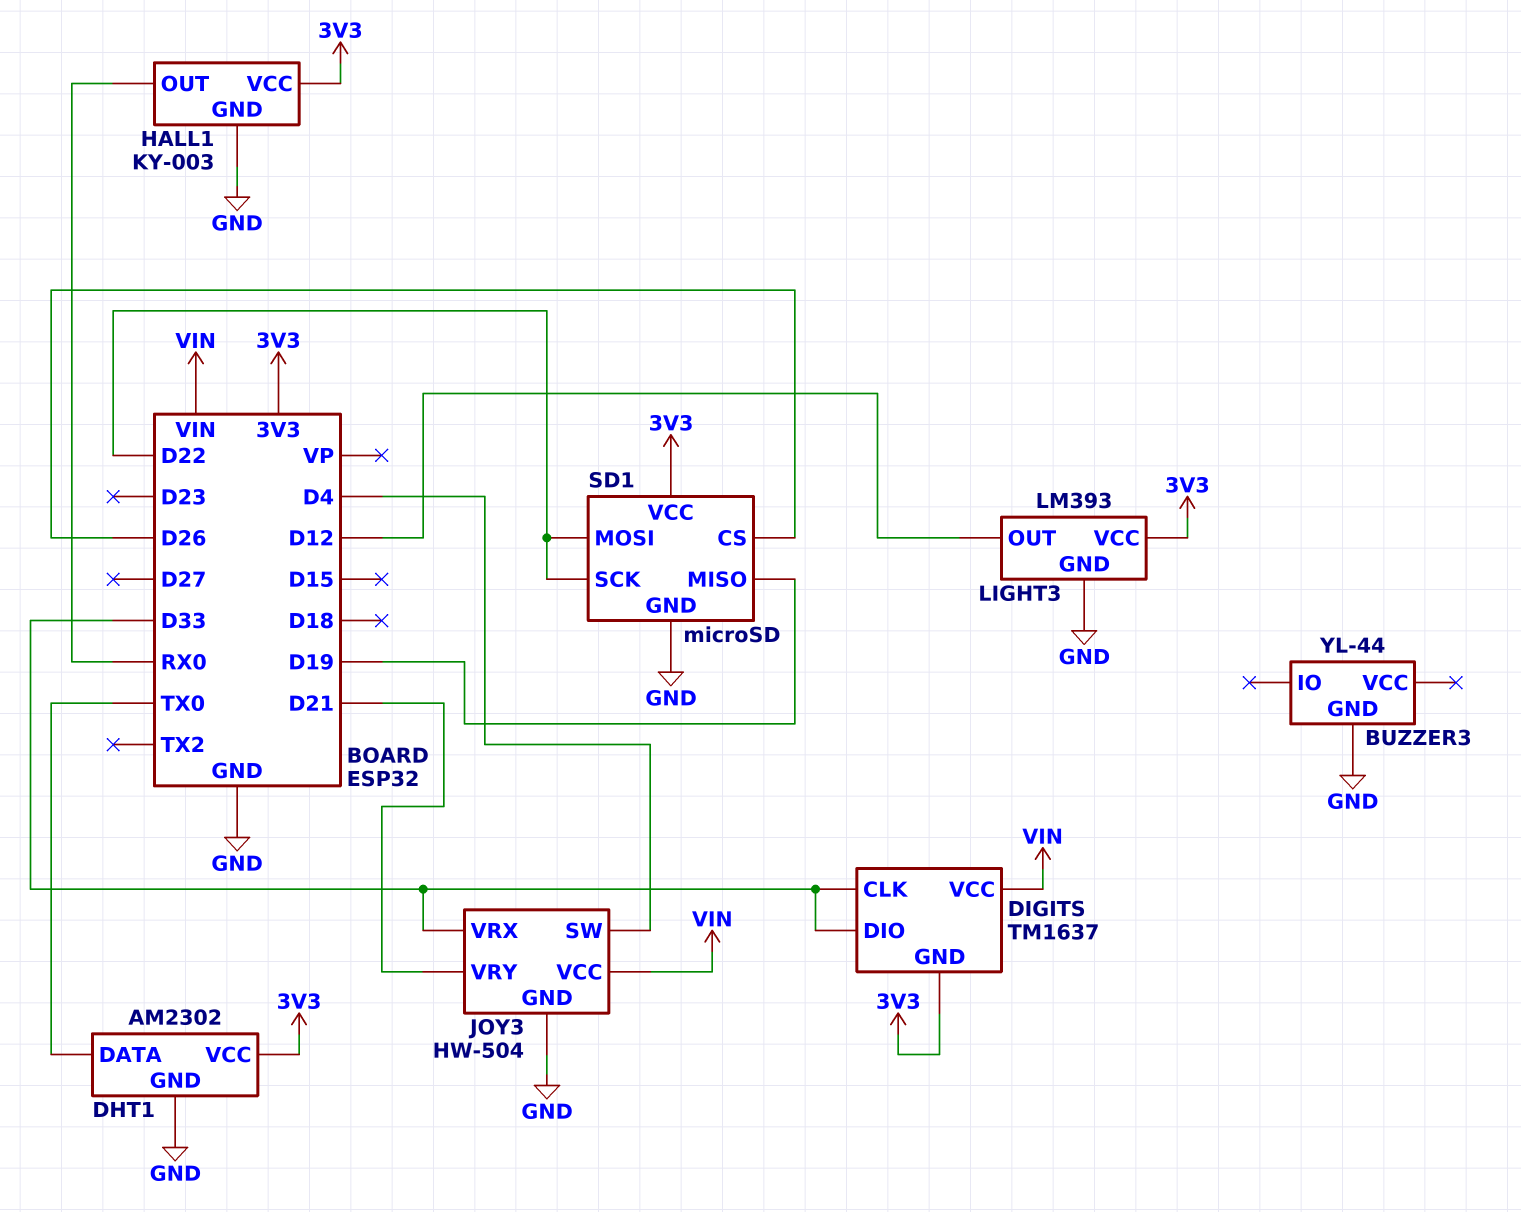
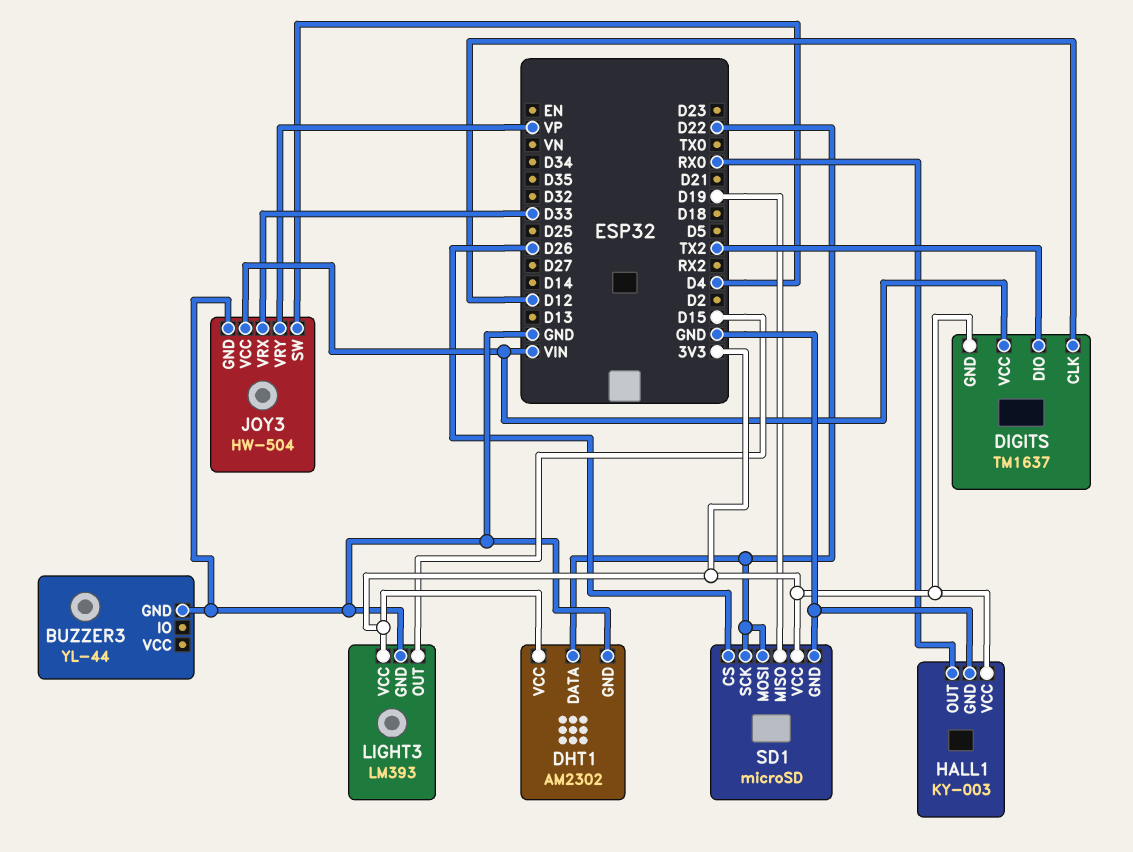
DHT1 pin DATA: TX0 -> D22
DIGITS pin CLK: D33 -> D12
DIGITS pin DIO: D33 -> TX2
JOY3 pin VRY: D21 -> VP
LIGHT3 pin OUT: D12 -> D15

